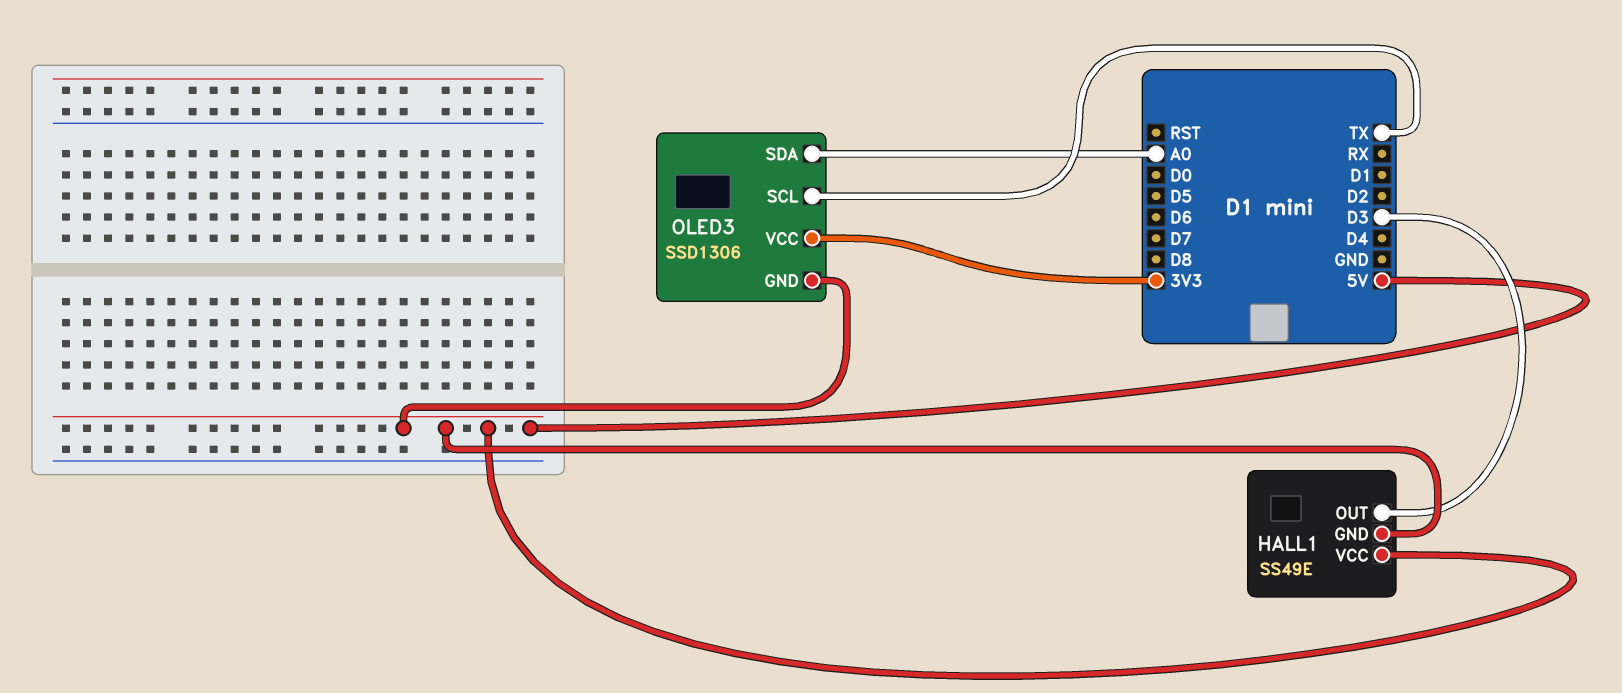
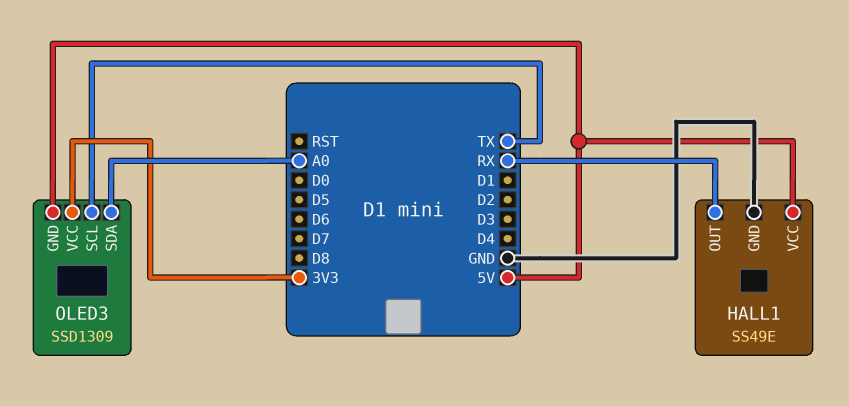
HALL1 pin GND: 5V -> GND
HALL1 pin OUT: D3 -> RX
OLED3: SSD1306 -> SSD1309

